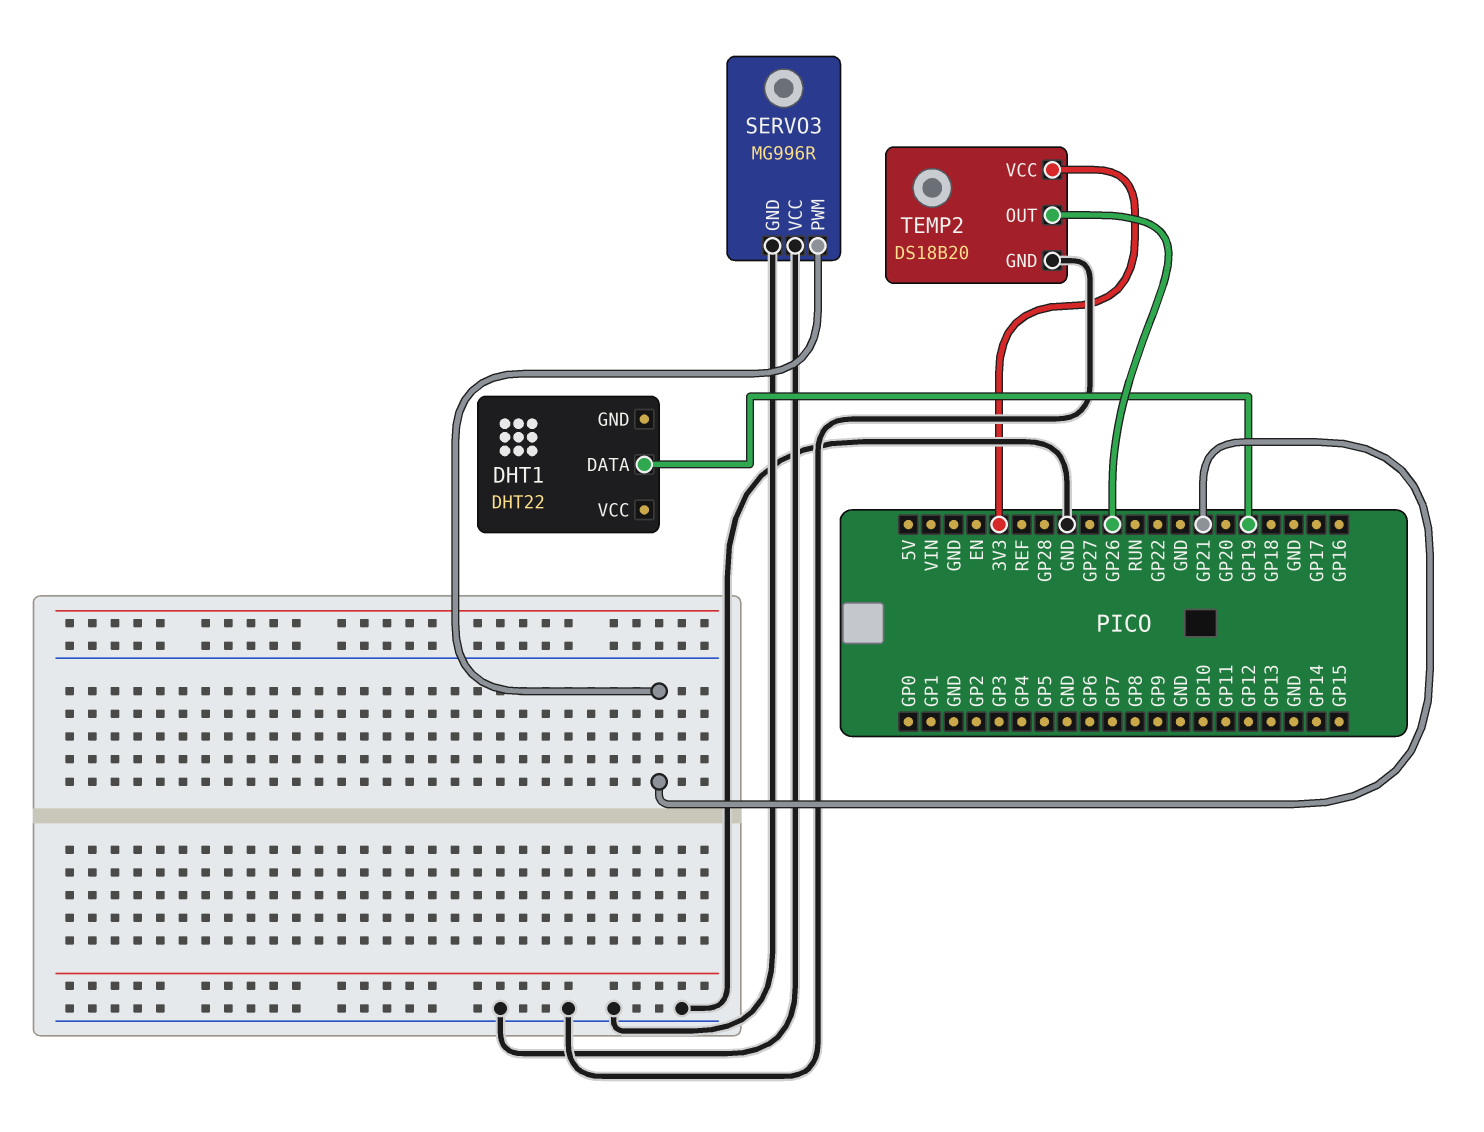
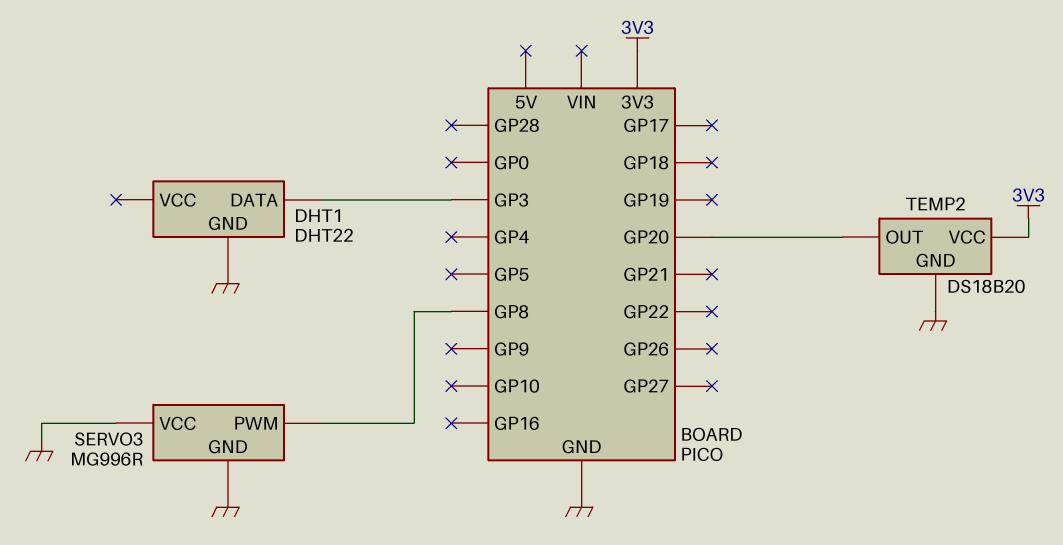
DHT1 pin DATA: GP19 -> GP3
DHT1 pin GND: none -> GND
SERVO3 pin PWM: GP21 -> GP8
TEMP2 pin OUT: GP26 -> GP20

